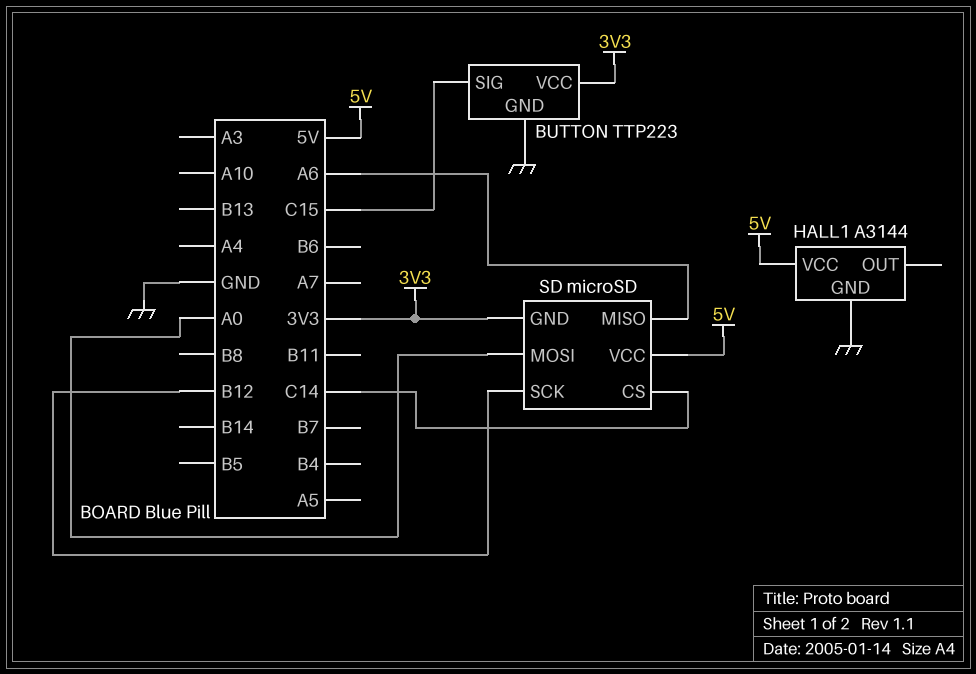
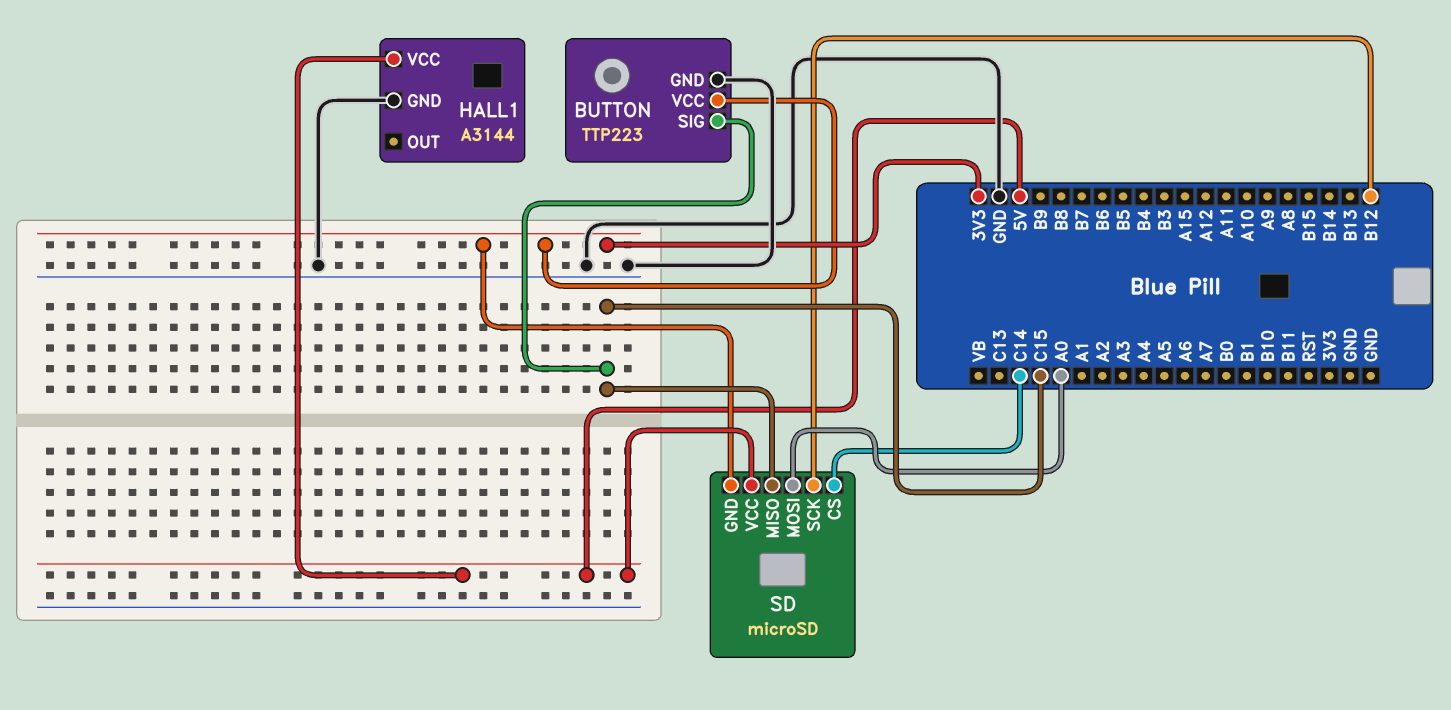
SD pin MISO: A6 -> C15

